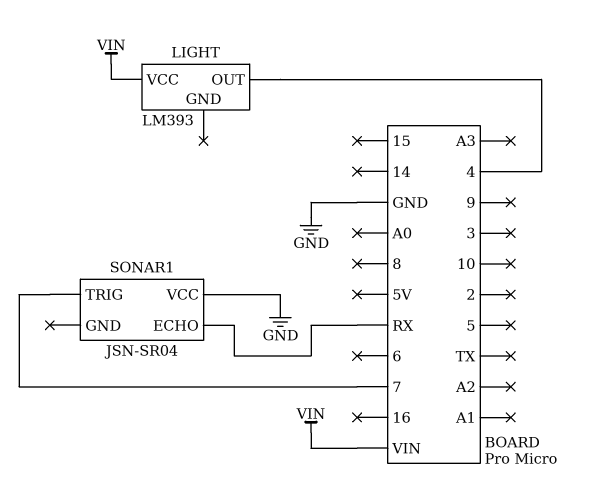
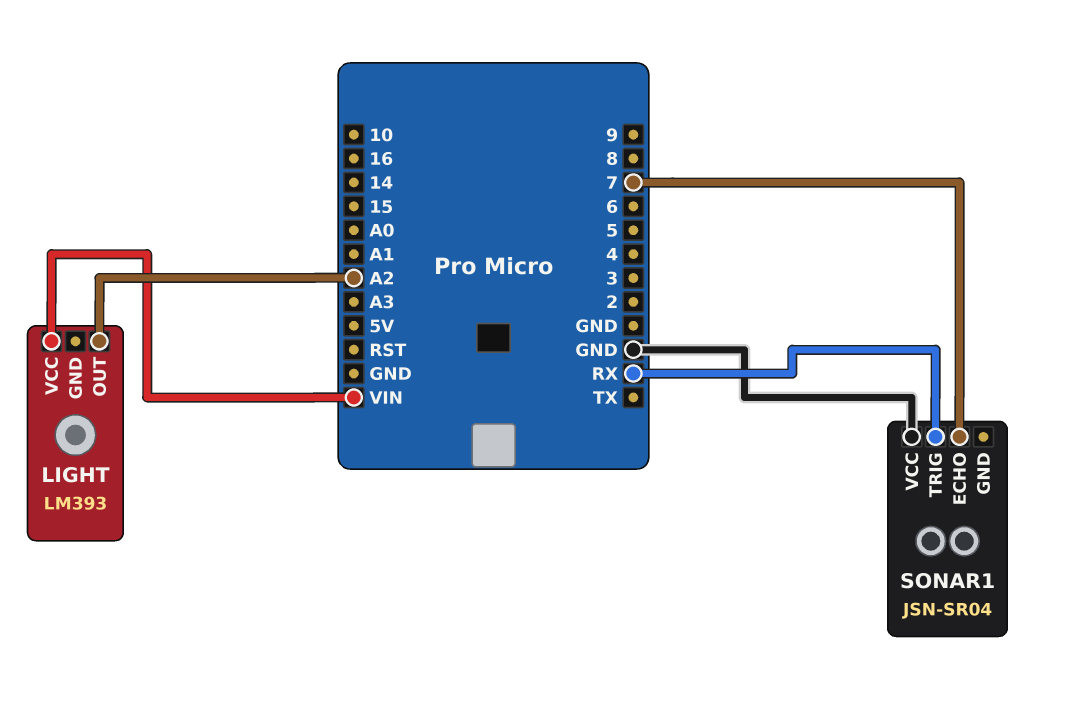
LIGHT pin OUT: 4 -> A2
SONAR1 pin ECHO: RX -> 7
SONAR1 pin TRIG: 7 -> RX

